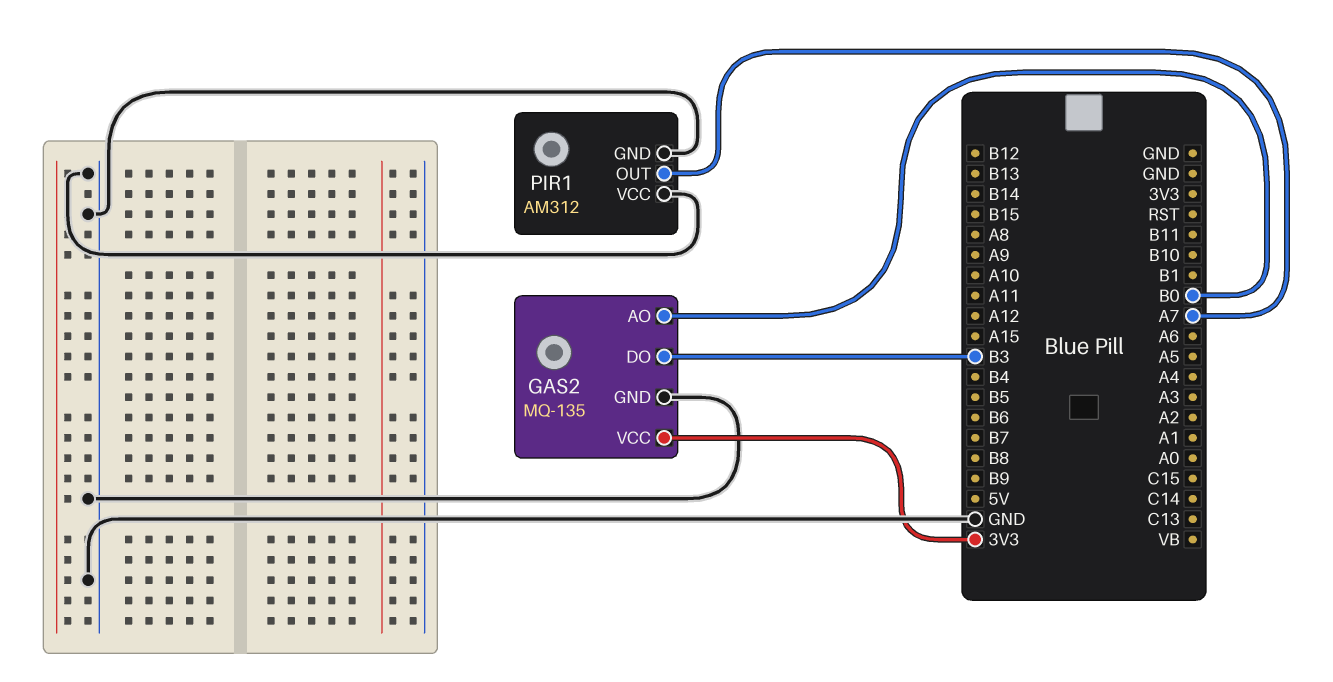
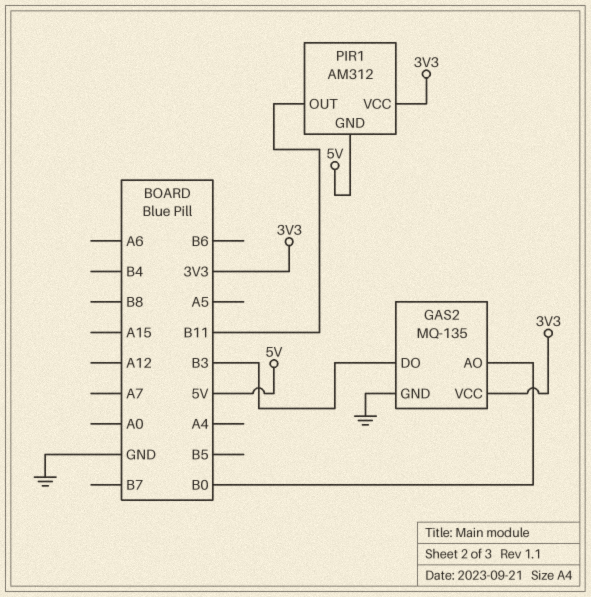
PIR1 pin GND: GND -> 5V
PIR1 pin OUT: A7 -> B11
PIR1 pin VCC: GND -> 3V3

